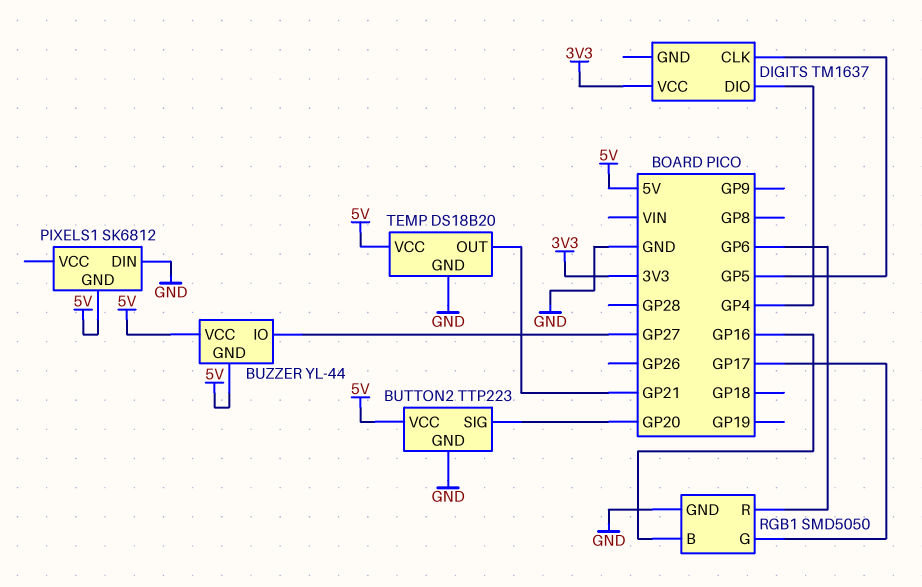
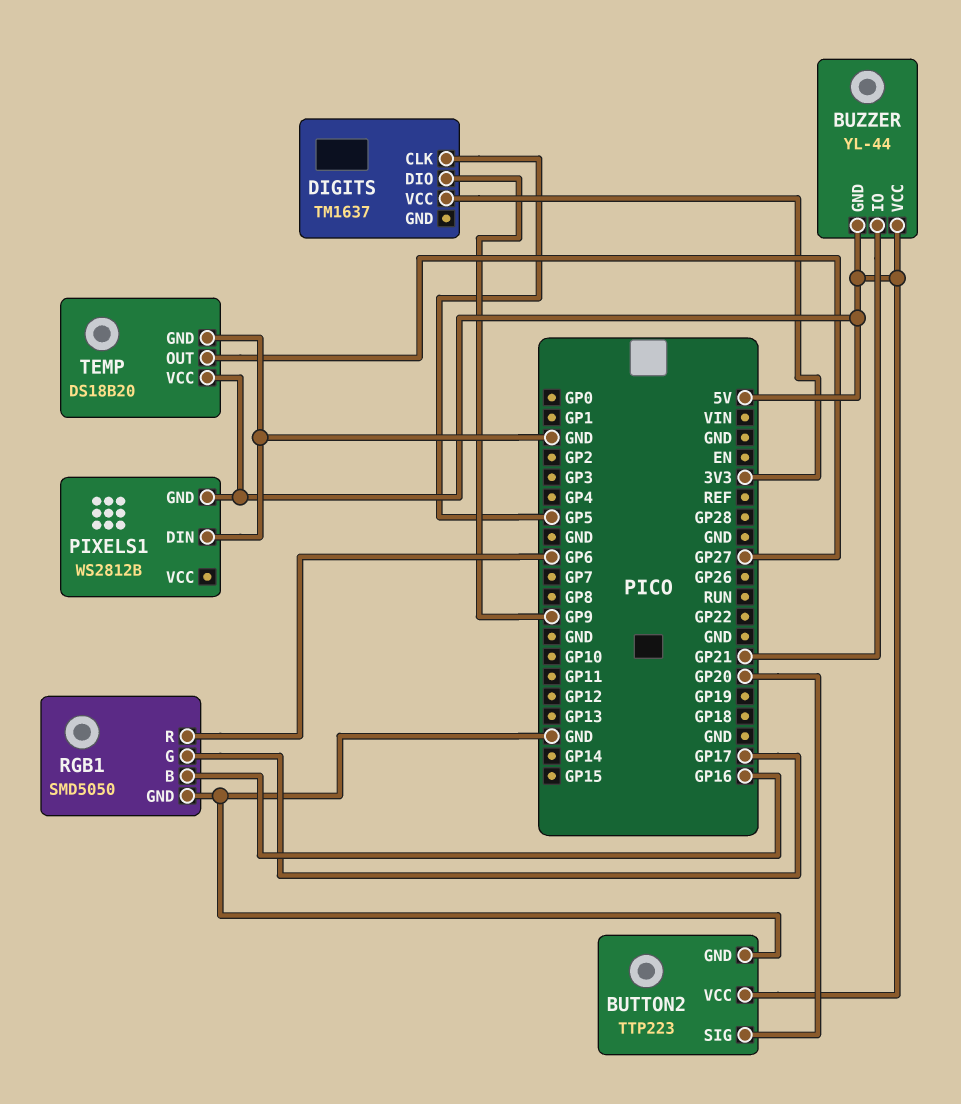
BUZZER pin IO: GP27 -> GP21
DIGITS pin DIO: GP4 -> GP9
PIXELS1: SK6812 -> WS2812B
TEMP pin OUT: GP21 -> GP27

